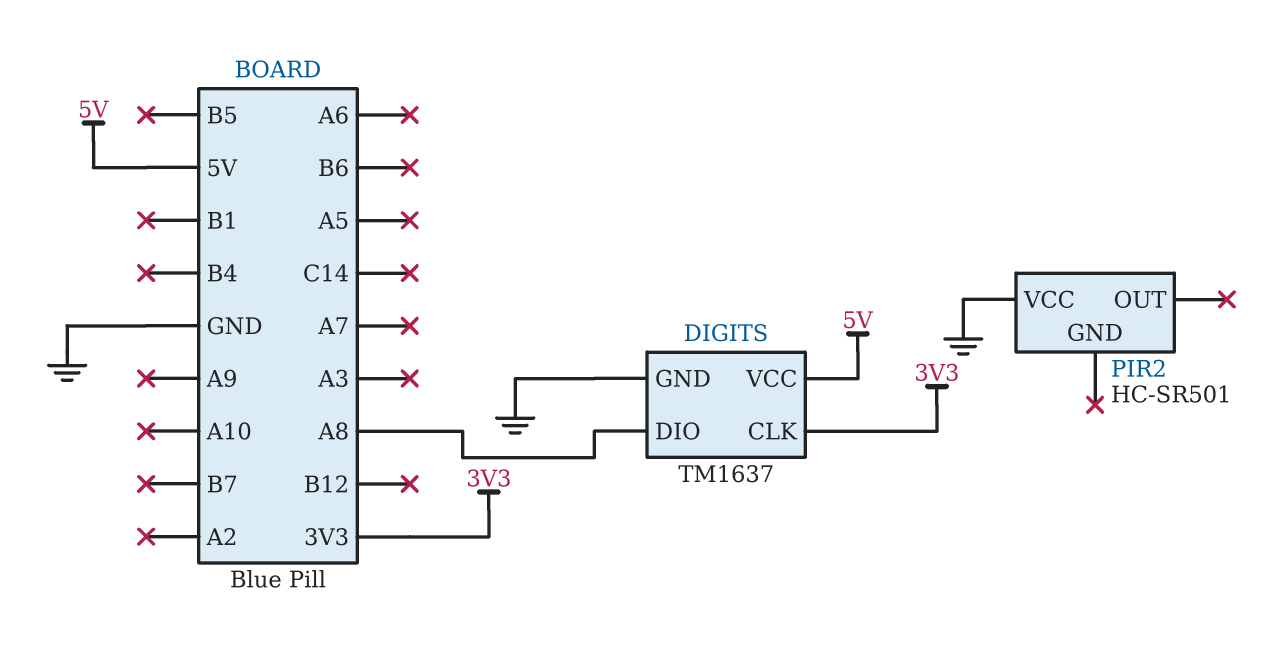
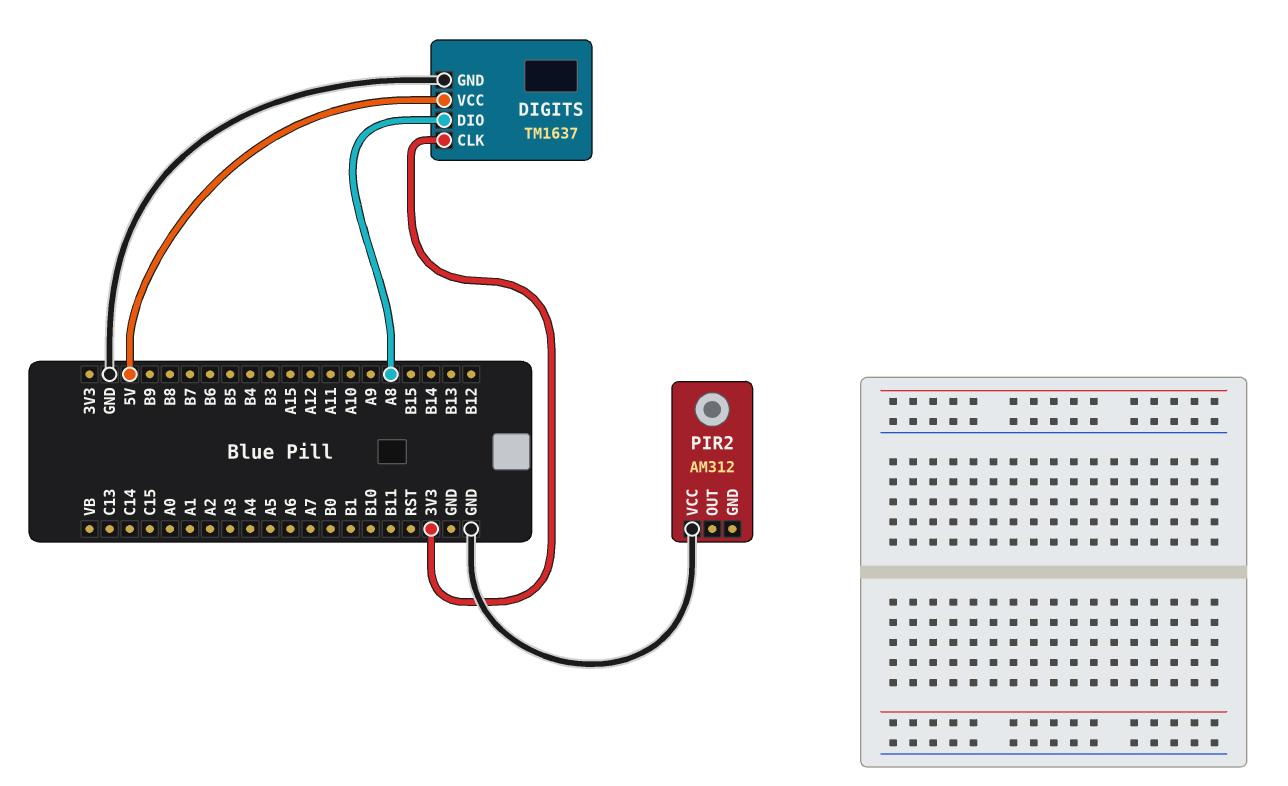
PIR2: HC-SR501 -> AM312

